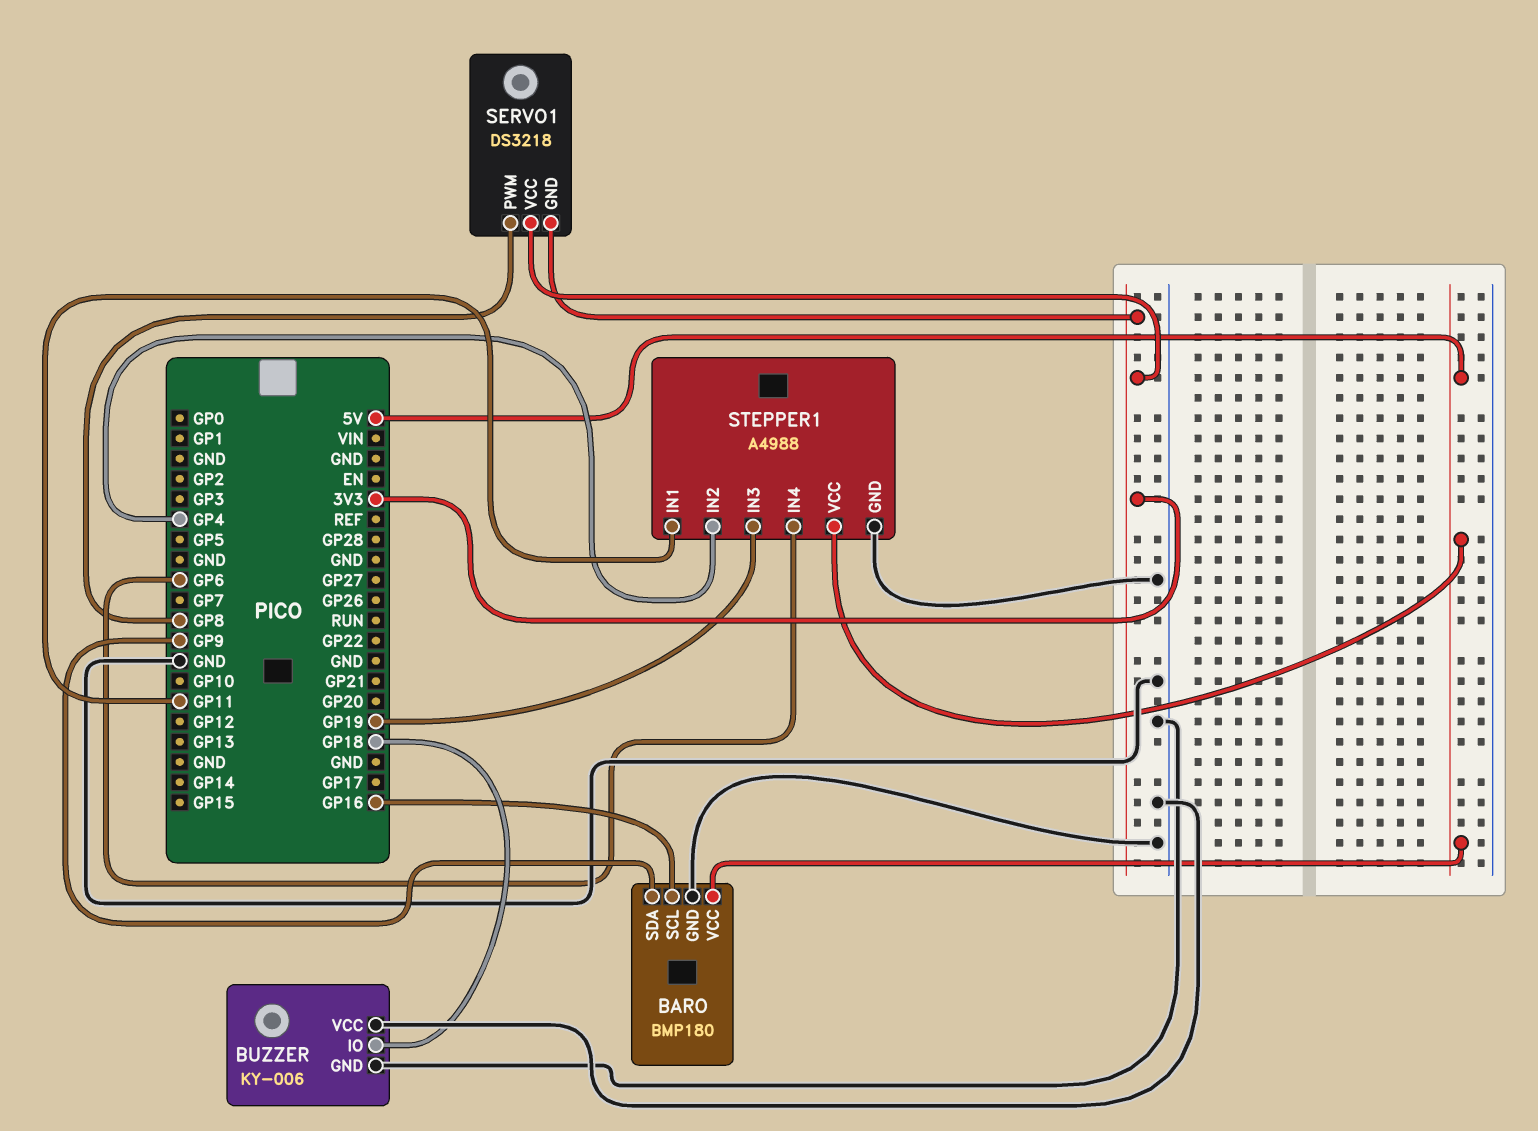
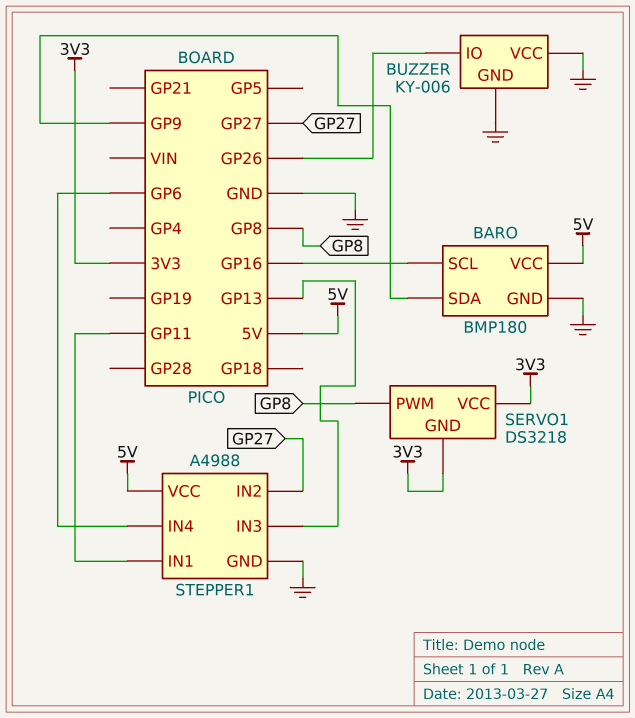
BUZZER pin IO: GP18 -> GP26
STEPPER1 pin IN2: GP4 -> GP27
STEPPER1 pin IN3: GP19 -> GP13

